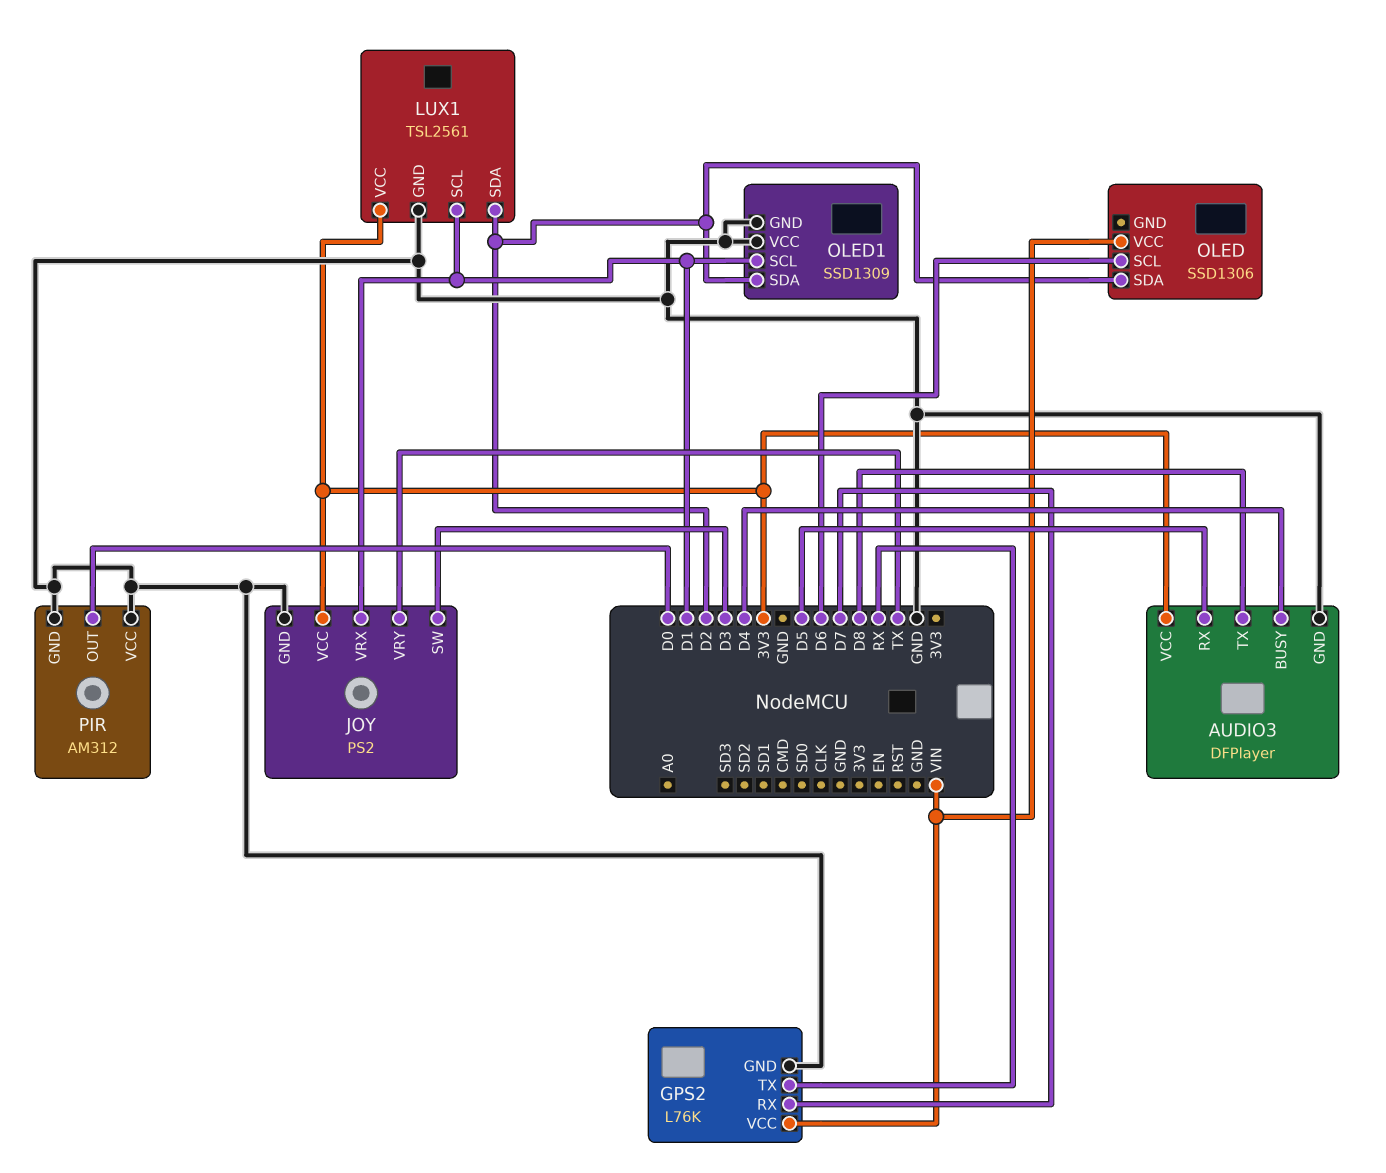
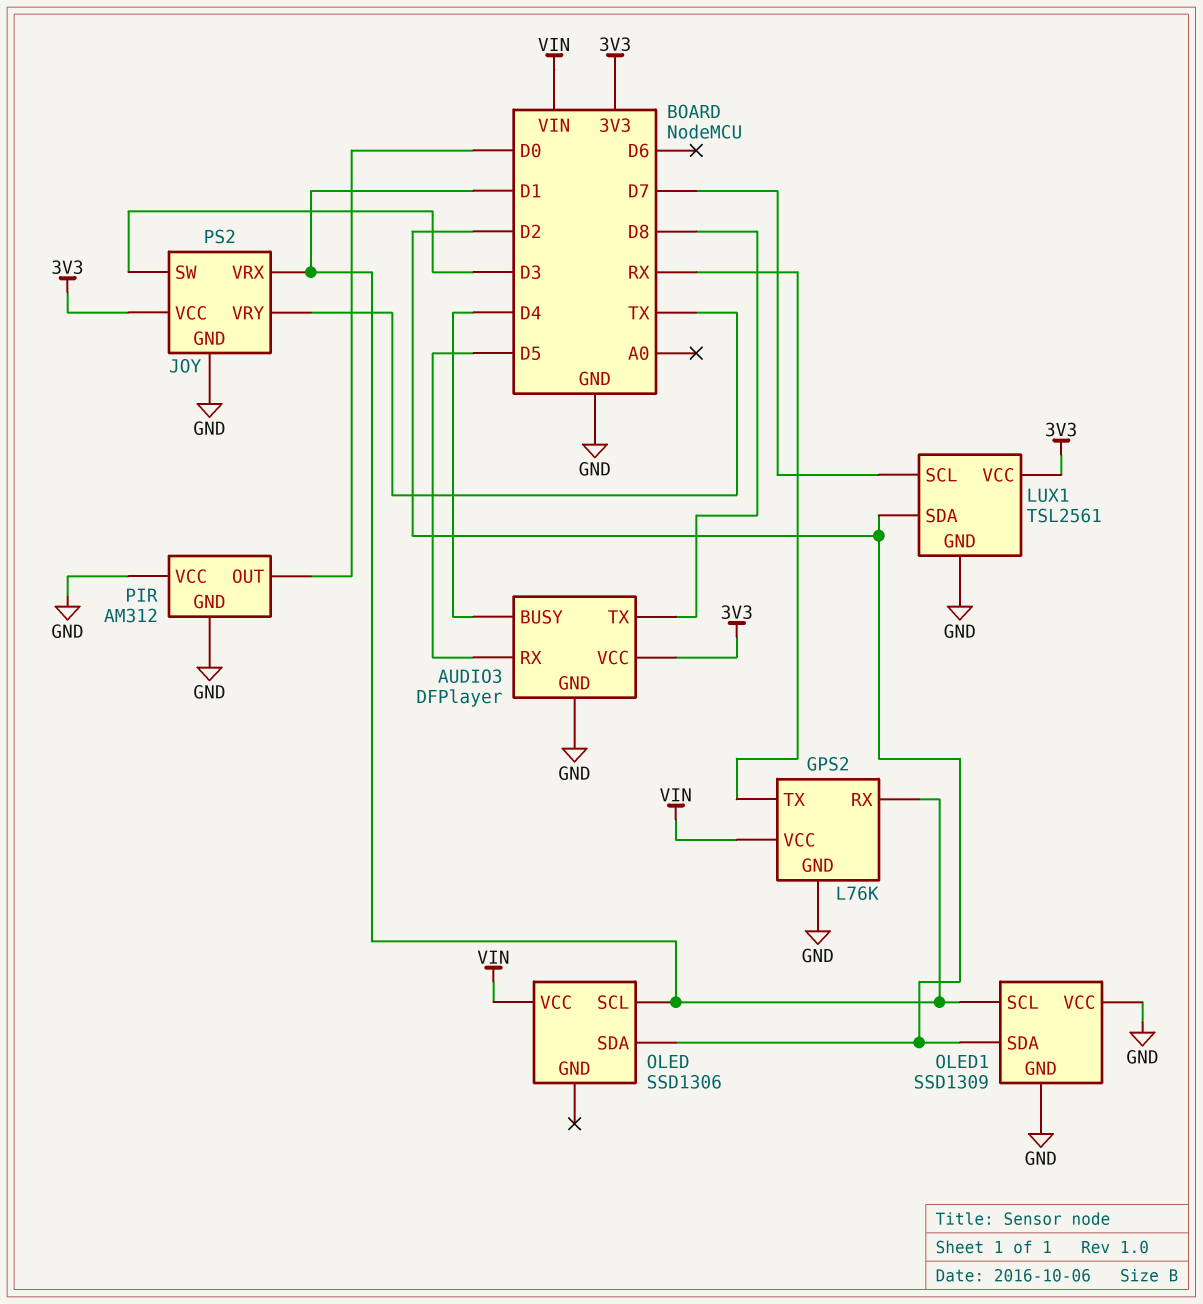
GPS2 pin RX: D7 -> D1
LUX1 pin SCL: D1 -> D7
OLED pin SCL: D6 -> D1

